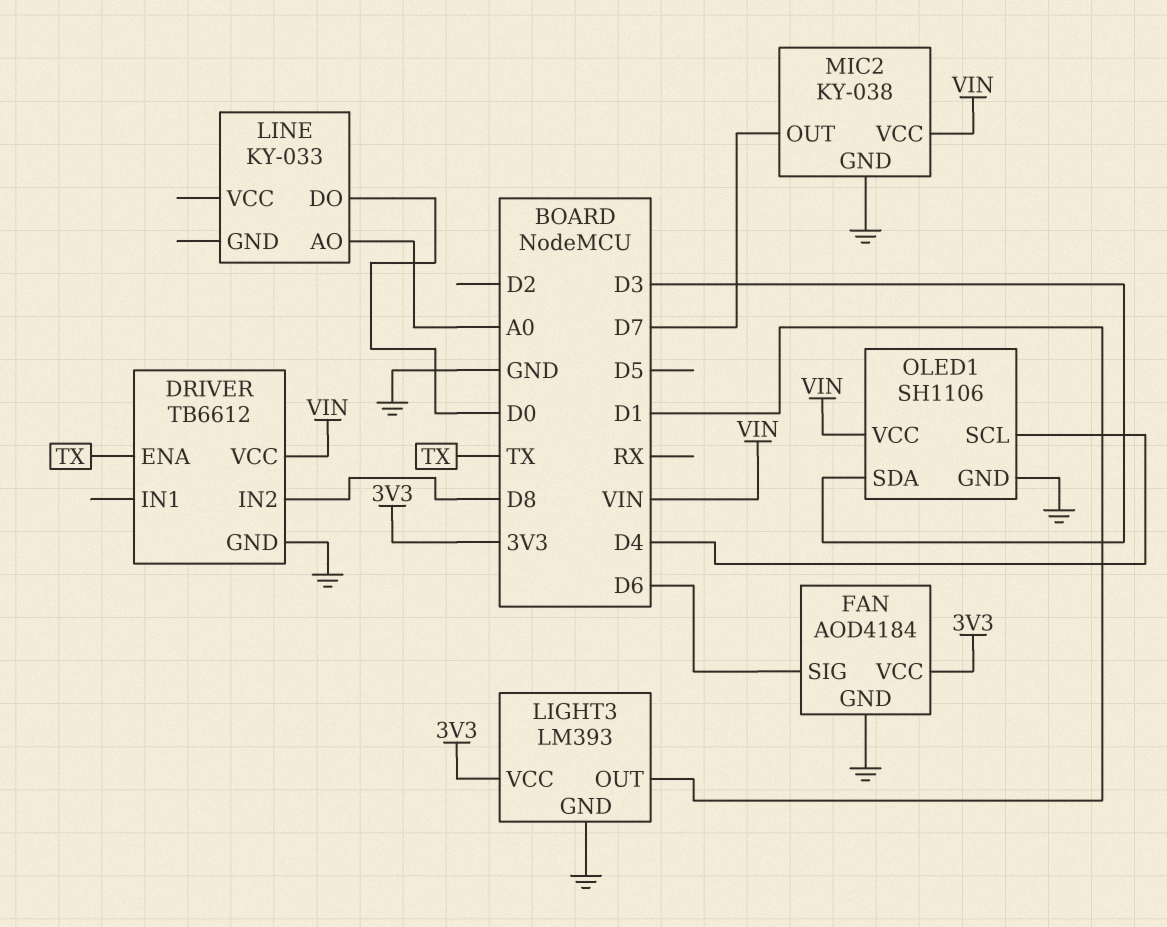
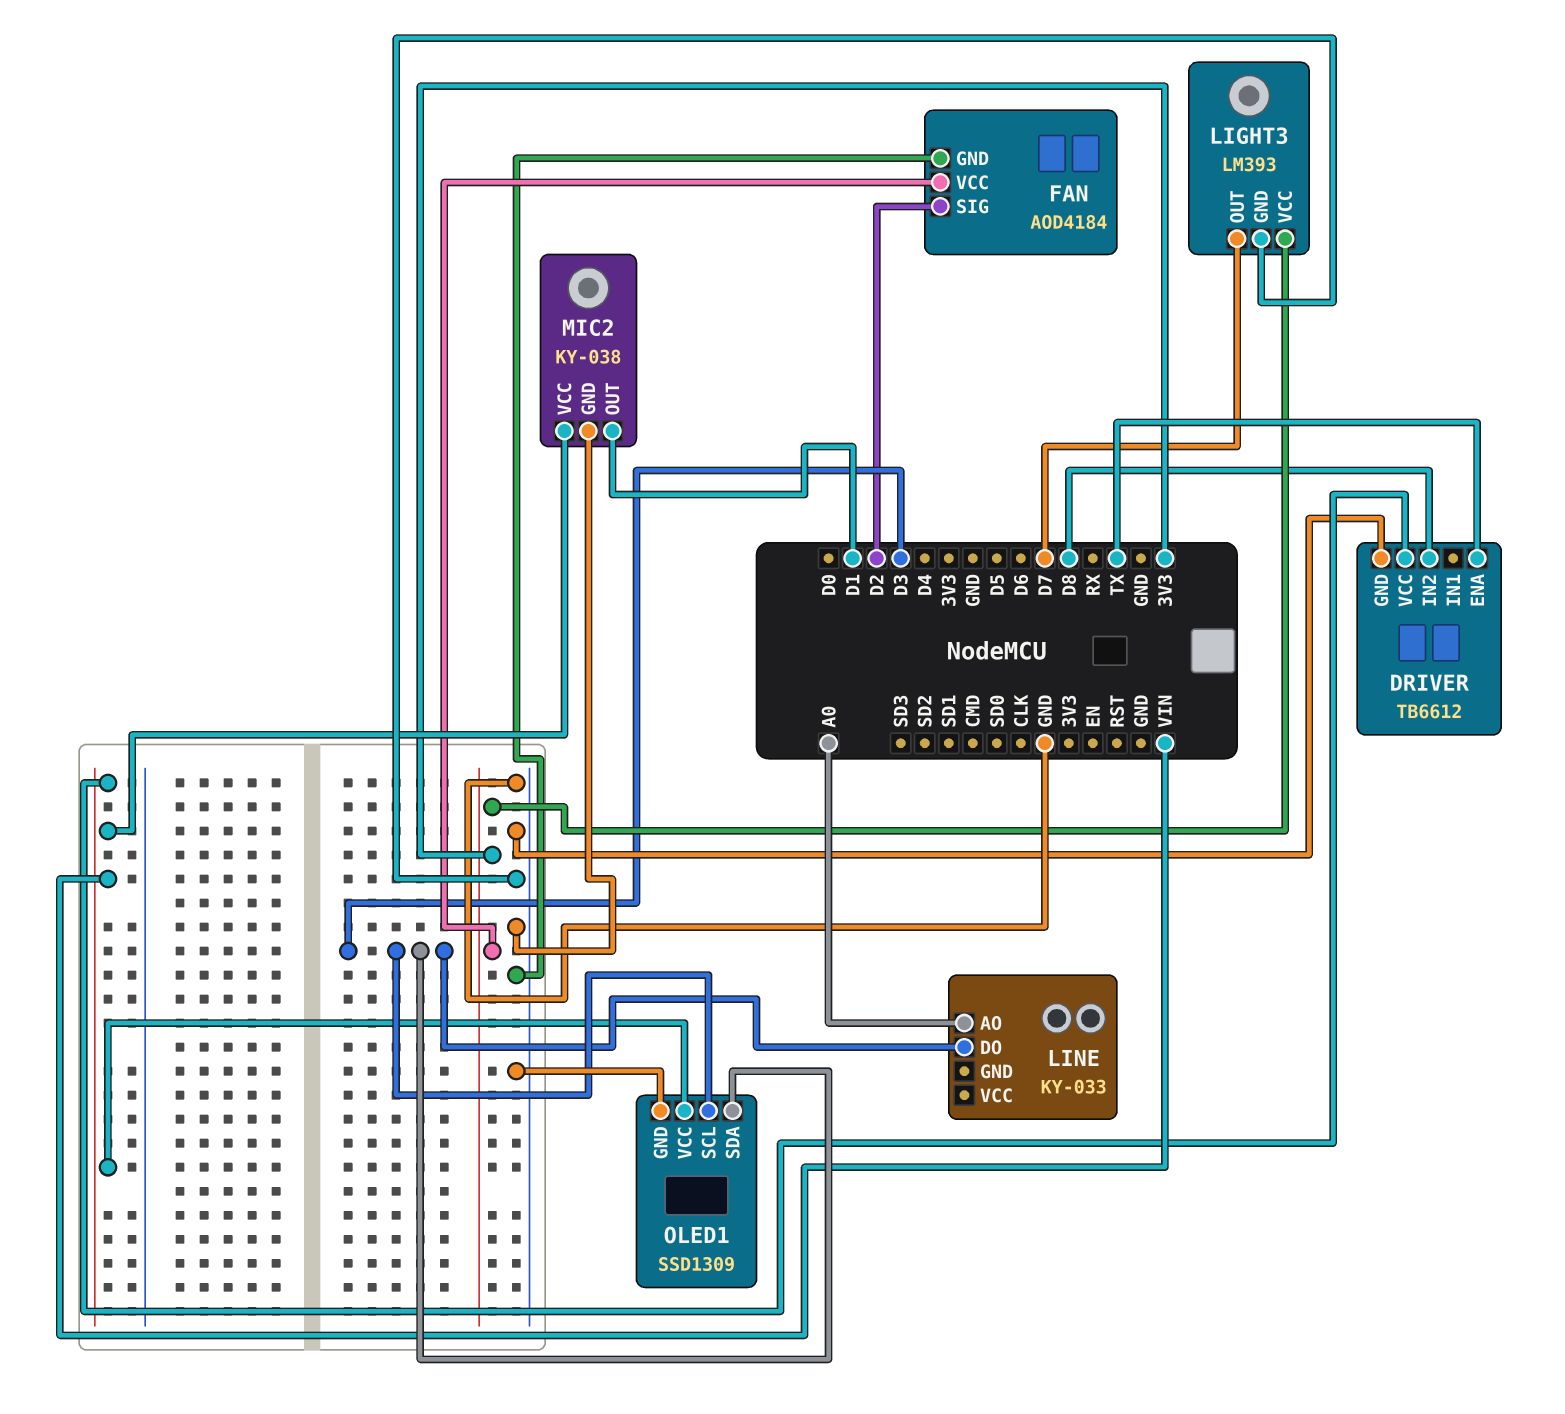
FAN pin SIG: D6 -> D2
LIGHT3 pin OUT: D1 -> D7
LINE pin DO: D0 -> D3
MIC2 pin OUT: D7 -> D1
OLED1: SH1106 -> SSD1309
OLED1 pin SCL: D4 -> D3

